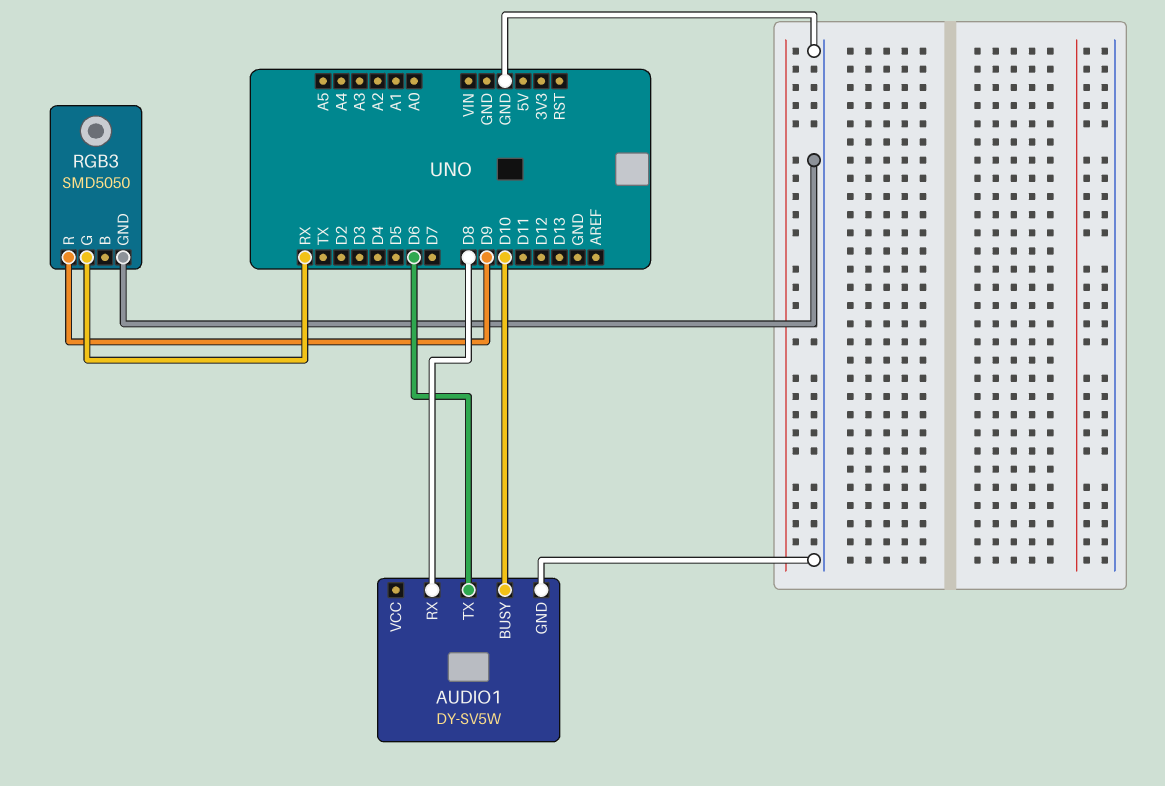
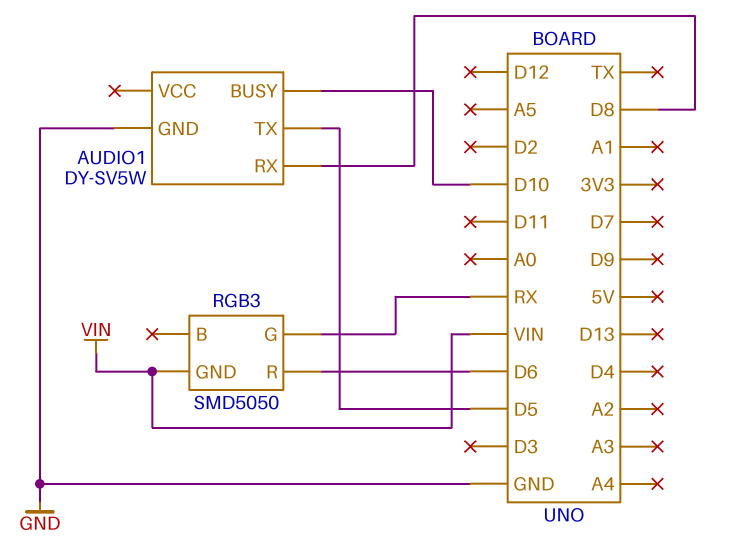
AUDIO1 pin TX: D6 -> D5
RGB3 pin GND: GND -> VIN
RGB3 pin R: D9 -> D6

